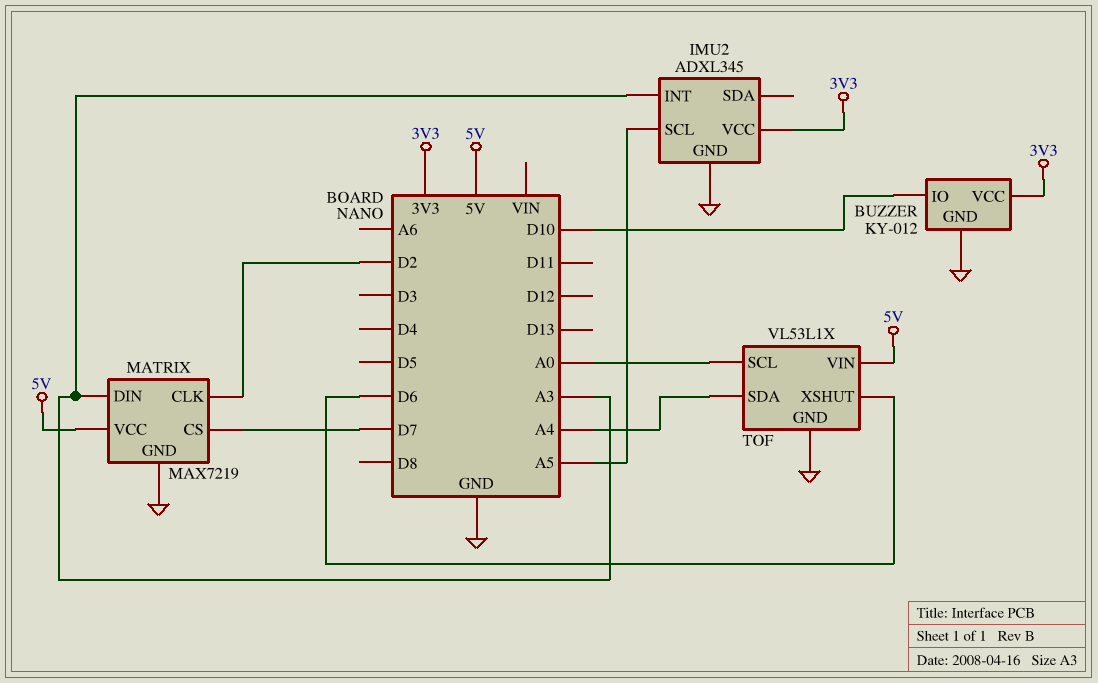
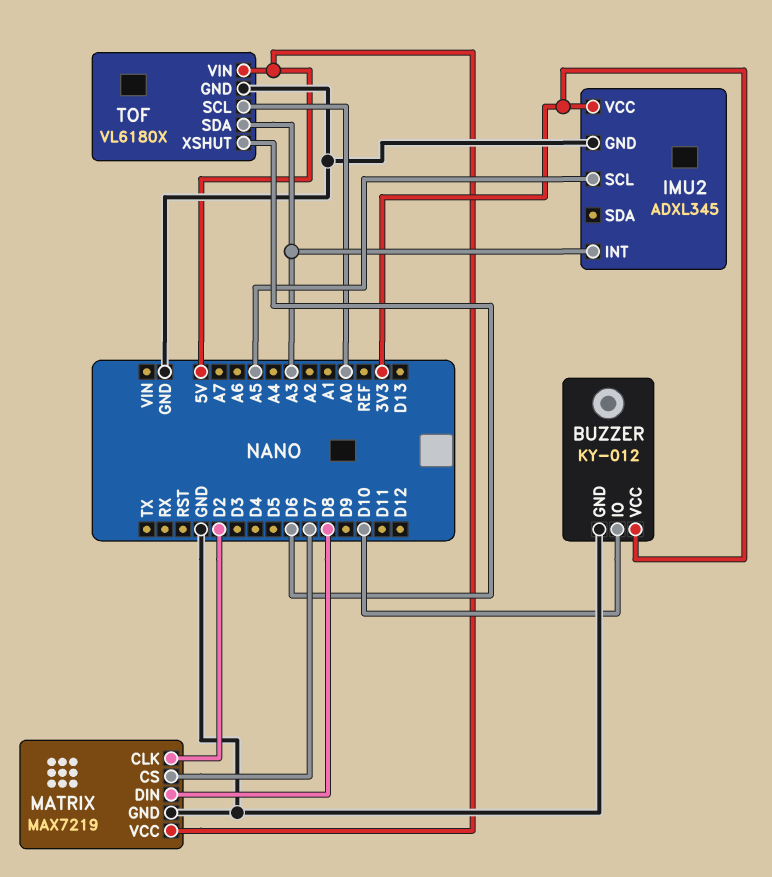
MATRIX pin DIN: A3 -> D8
TOF: VL53L1X -> VL6180X
TOF pin SDA: A4 -> A3

